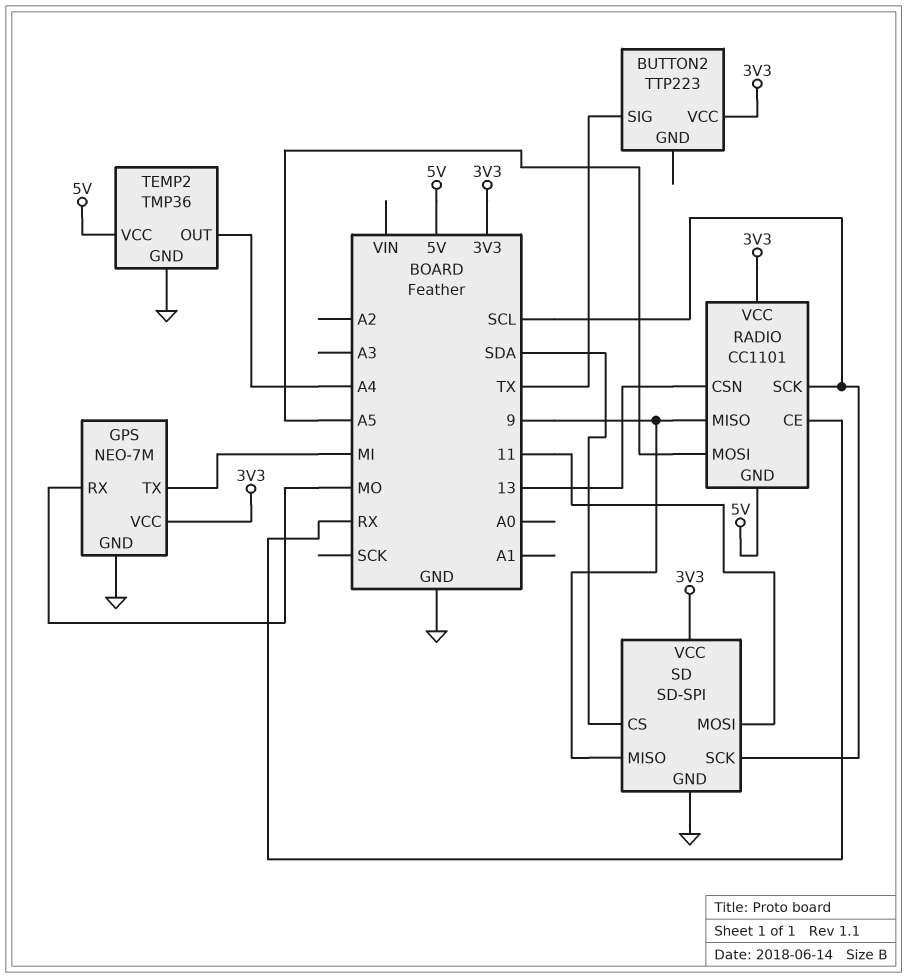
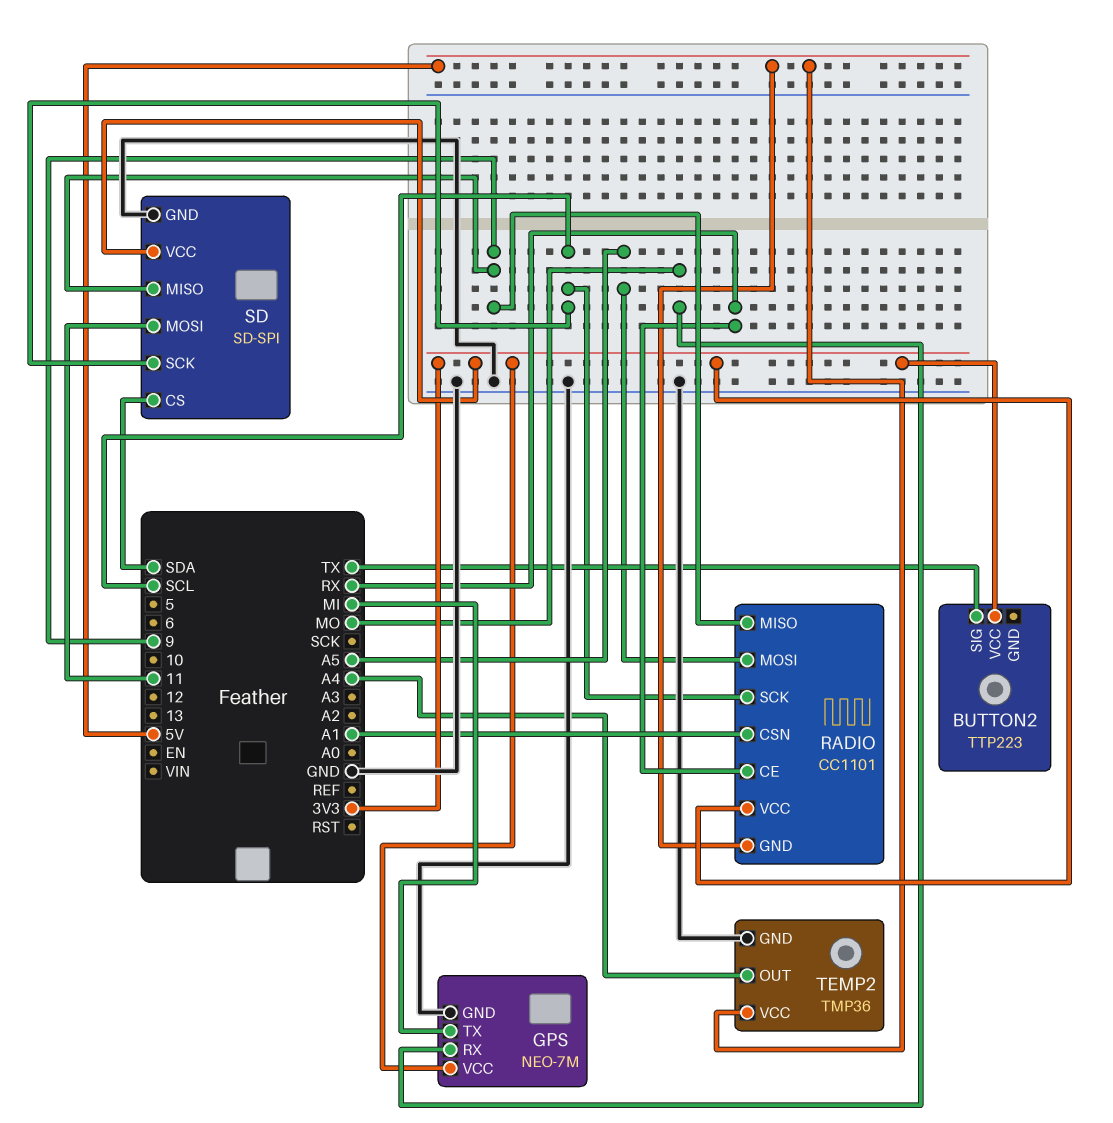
RADIO pin CSN: 13 -> A1

